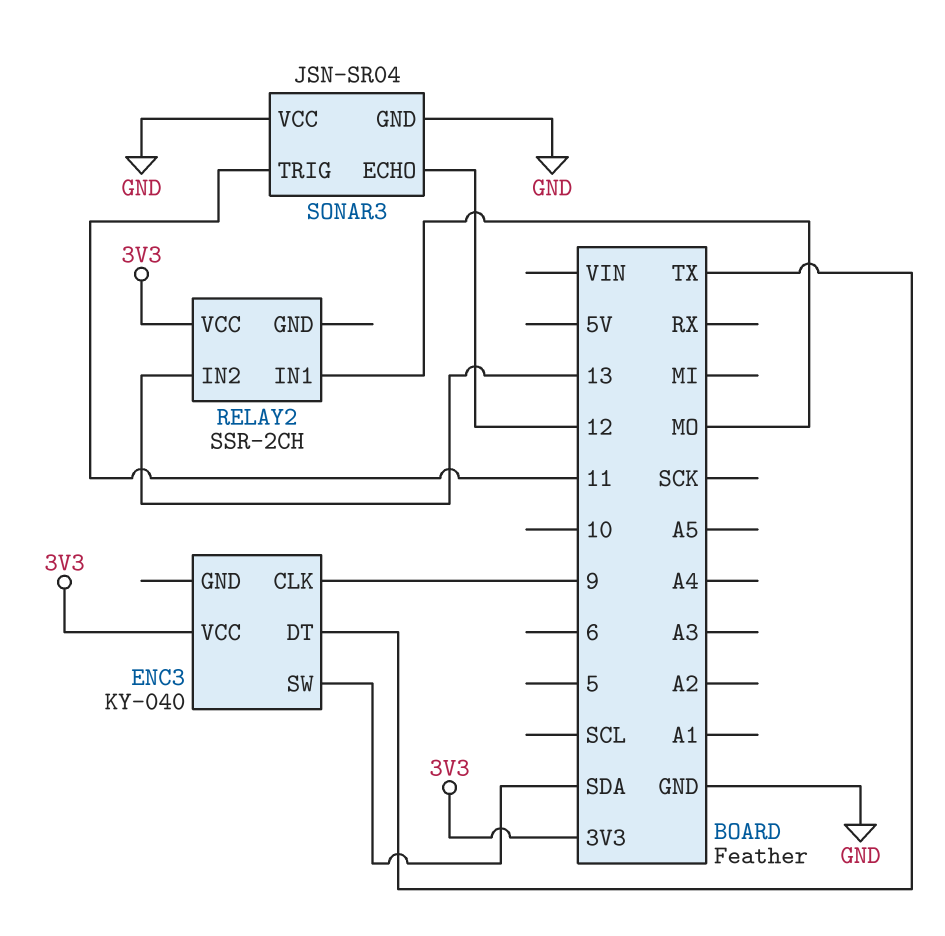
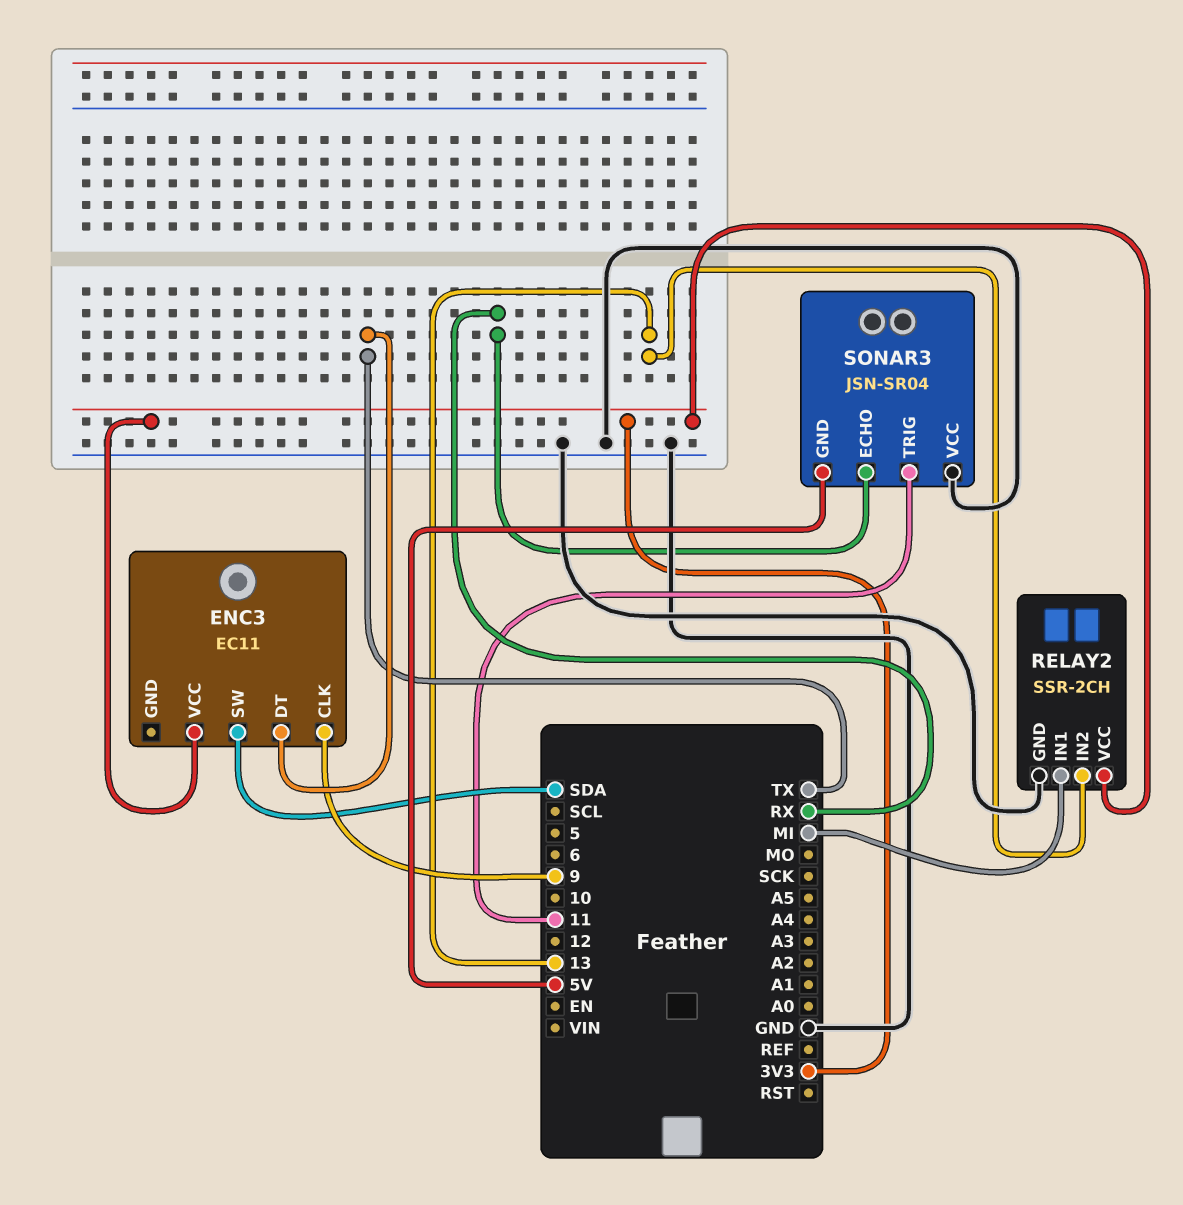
ENC3: KY-040 -> EC11
RELAY2 pin GND: none -> GND
RELAY2 pin IN1: MO -> MI
SONAR3 pin ECHO: 12 -> RX
SONAR3 pin GND: GND -> 5V

